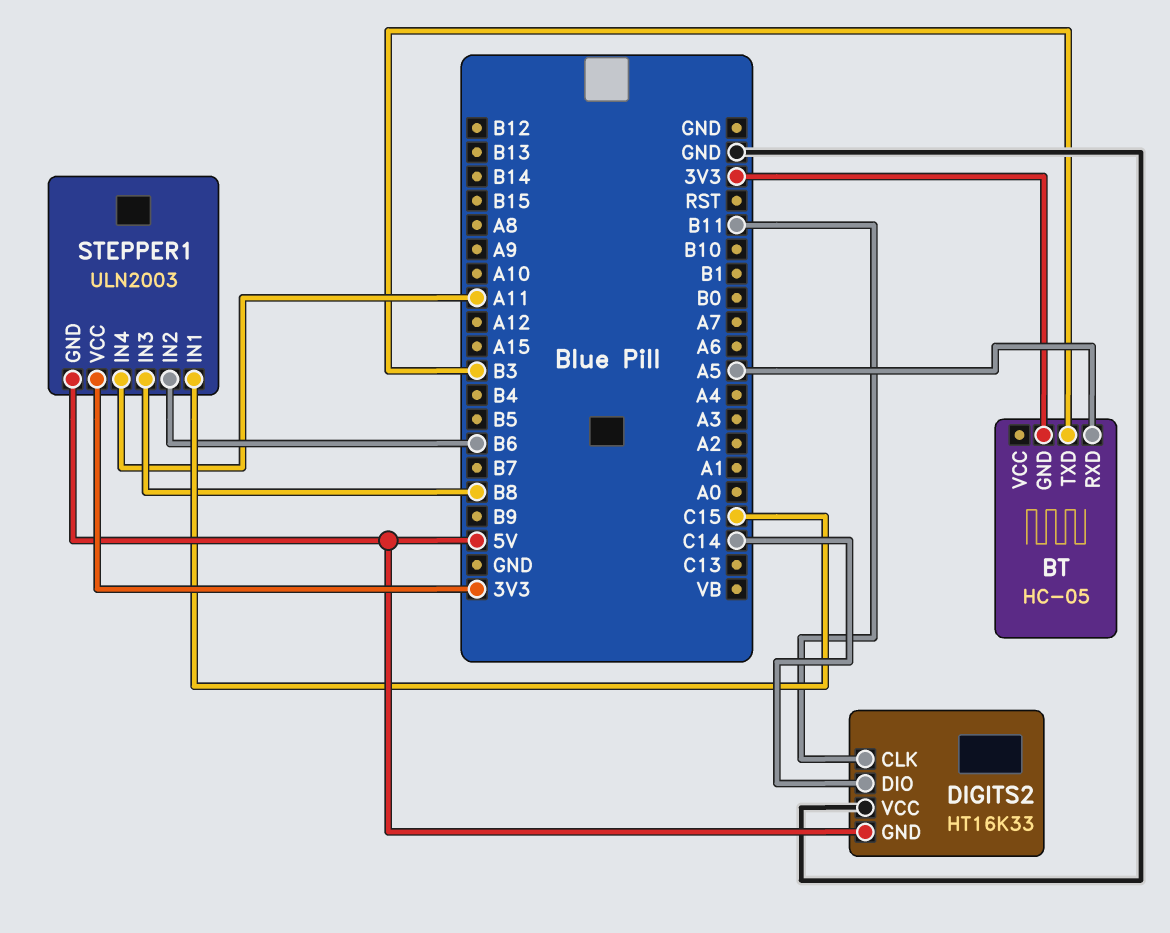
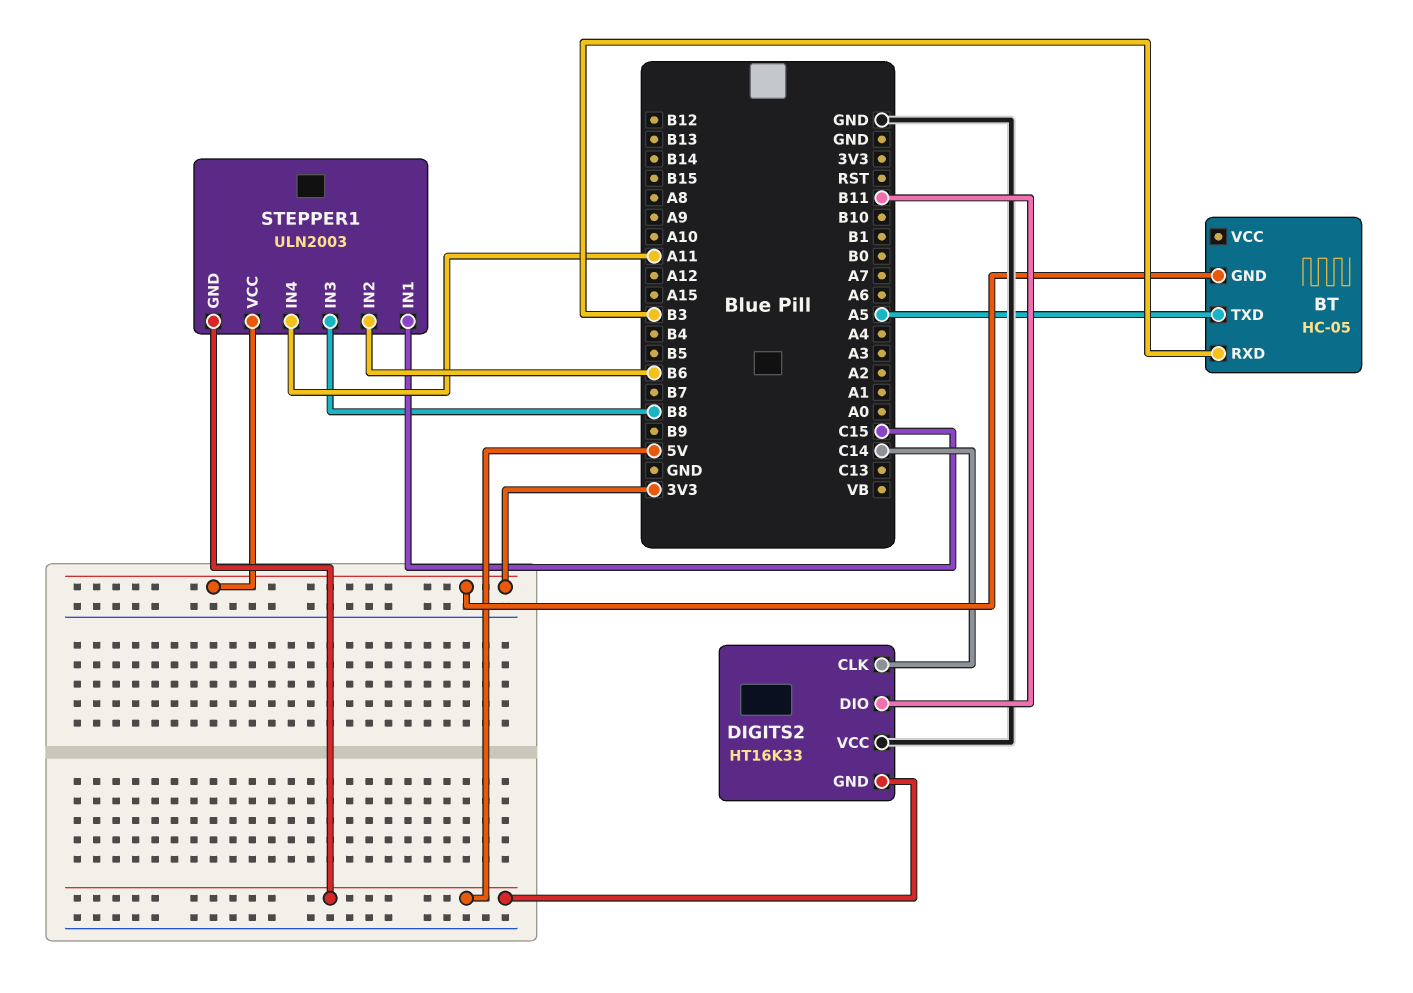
BT pin RXD: A5 -> B3
BT pin TXD: B3 -> A5
DIGITS2 pin CLK: B11 -> C14
DIGITS2 pin DIO: C14 -> B11

